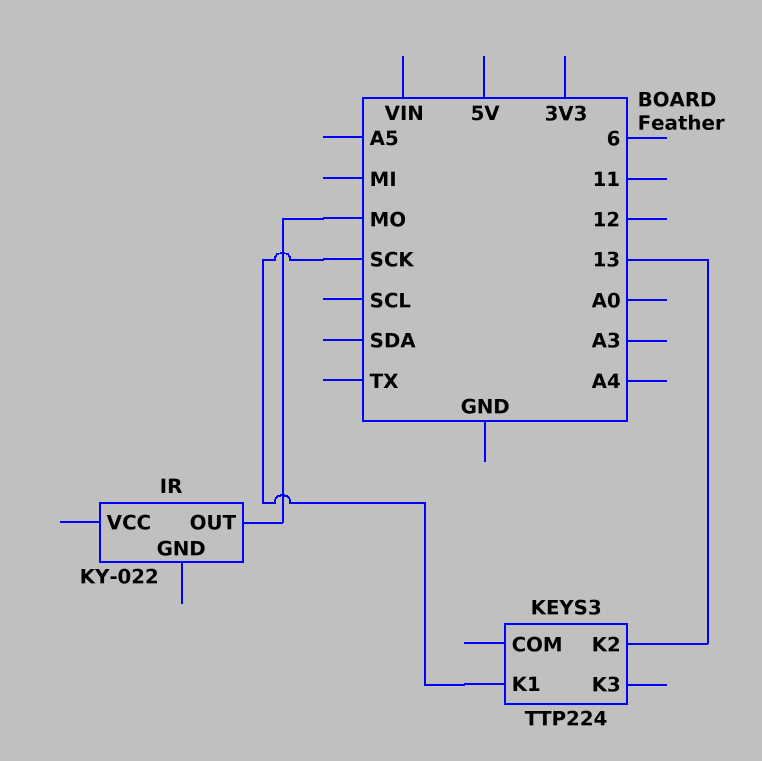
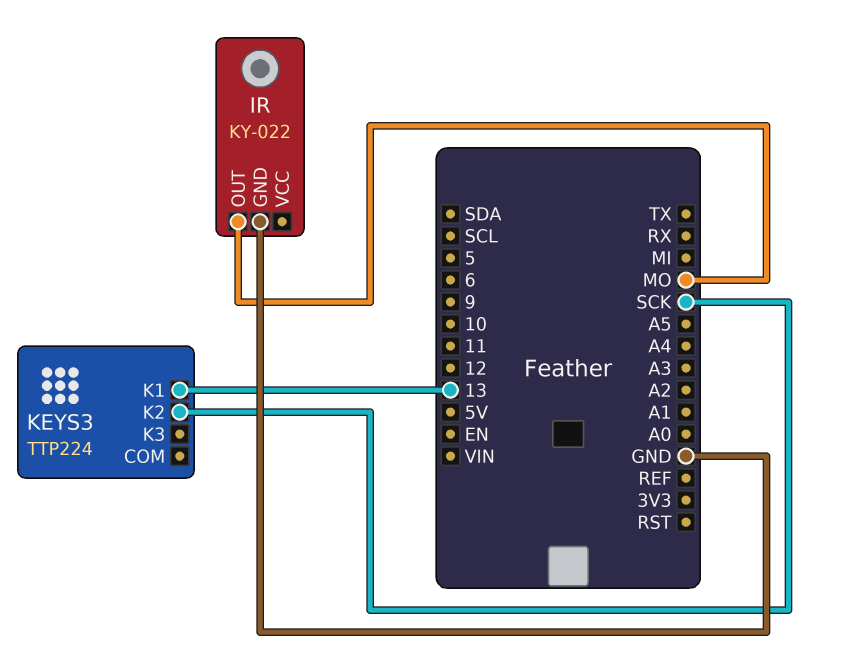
IR pin GND: none -> GND
KEYS3 pin K1: SCK -> 13
KEYS3 pin K2: 13 -> SCK

